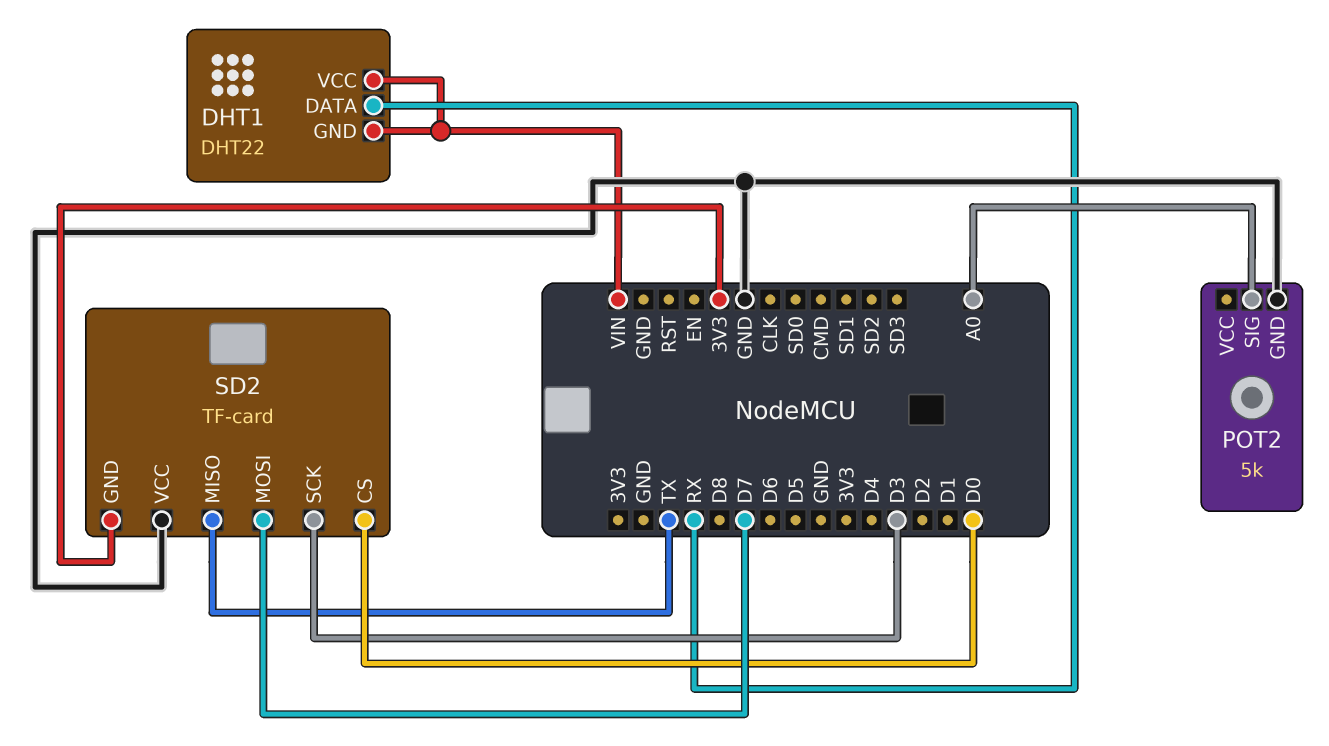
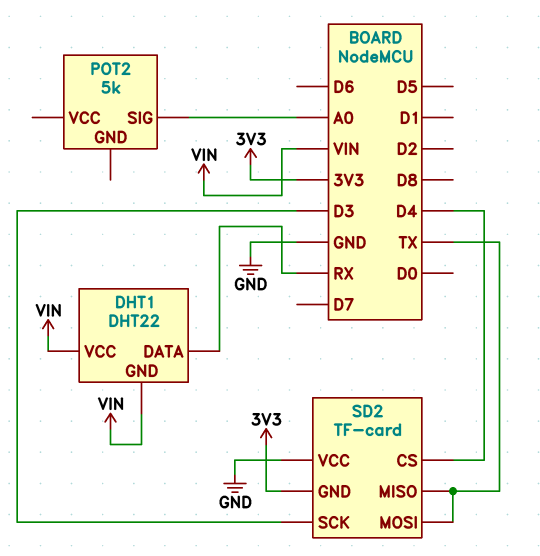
POT2 pin GND: GND -> none
SD2 pin CS: D0 -> D4
SD2 pin MOSI: D7 -> TX

